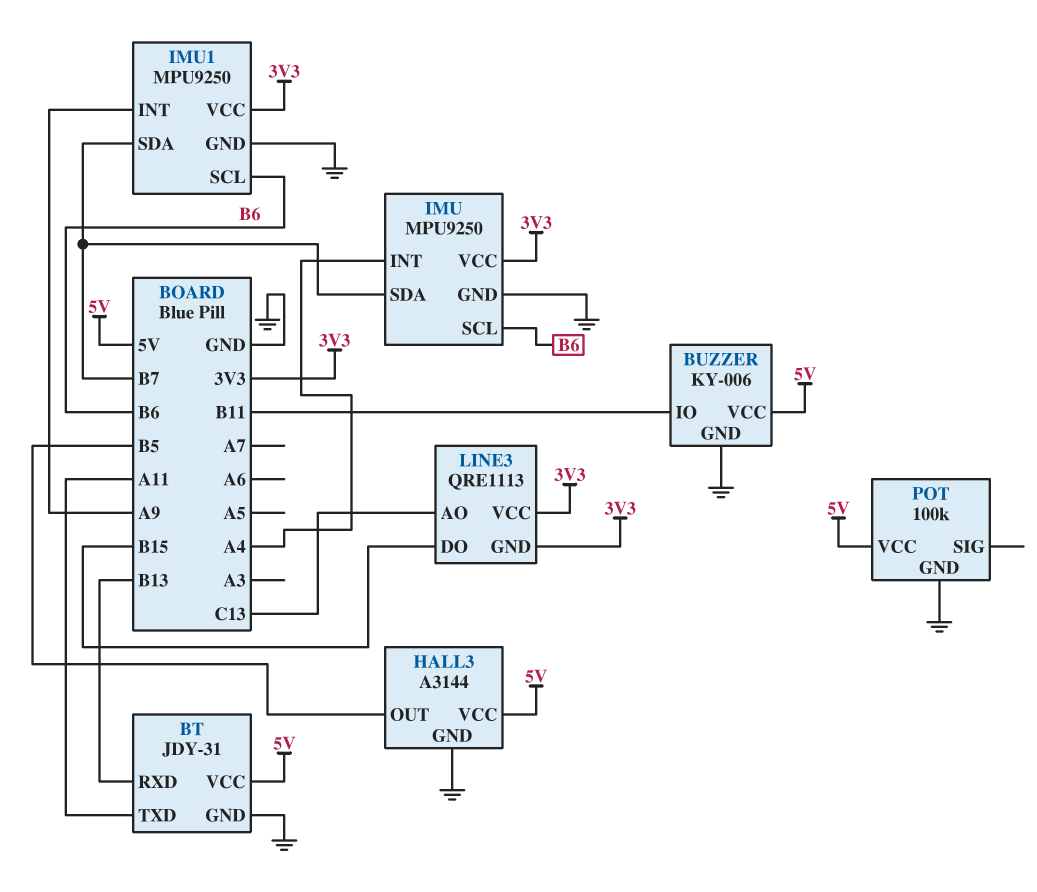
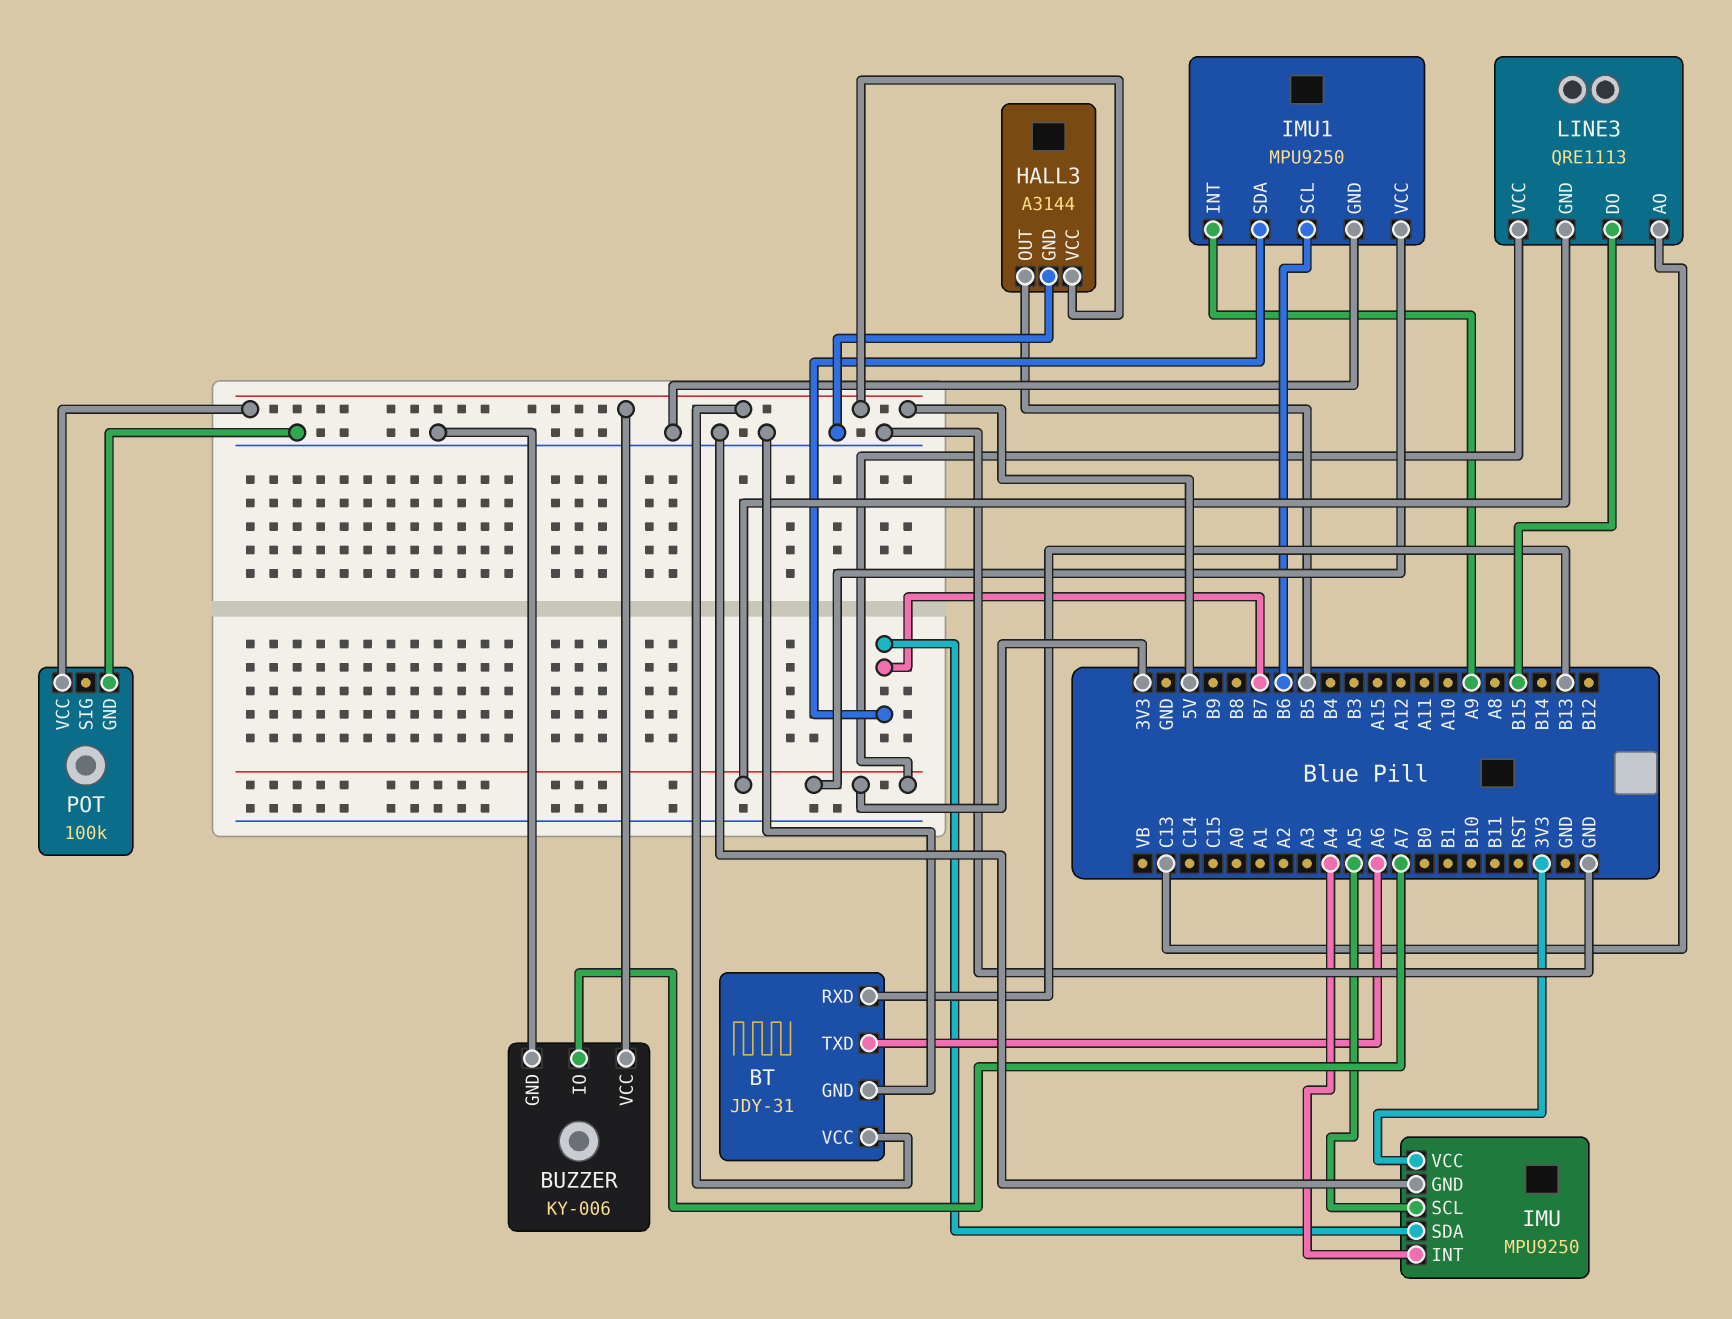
BT pin TXD: A11 -> A6
BUZZER pin IO: B11 -> A7
IMU pin SCL: B6 -> A5

